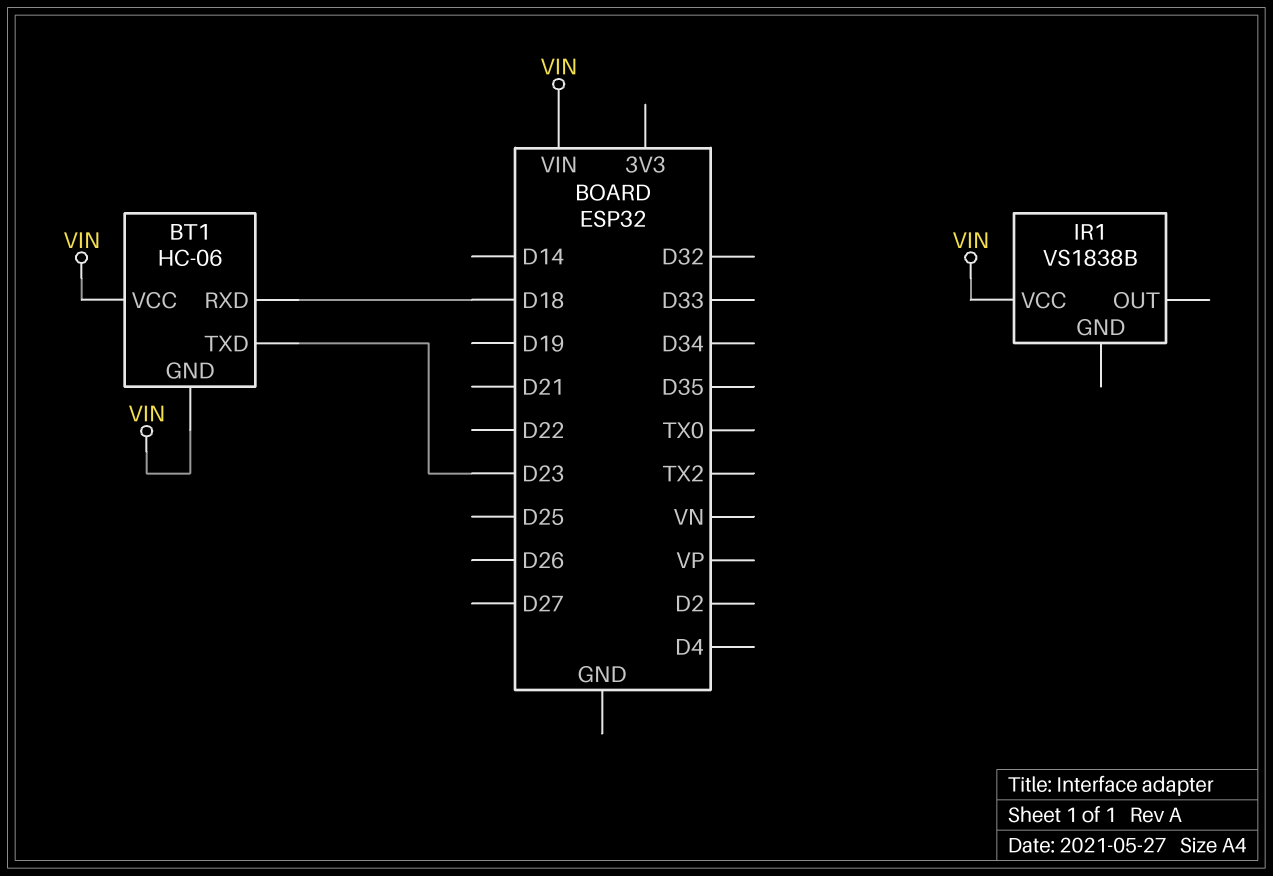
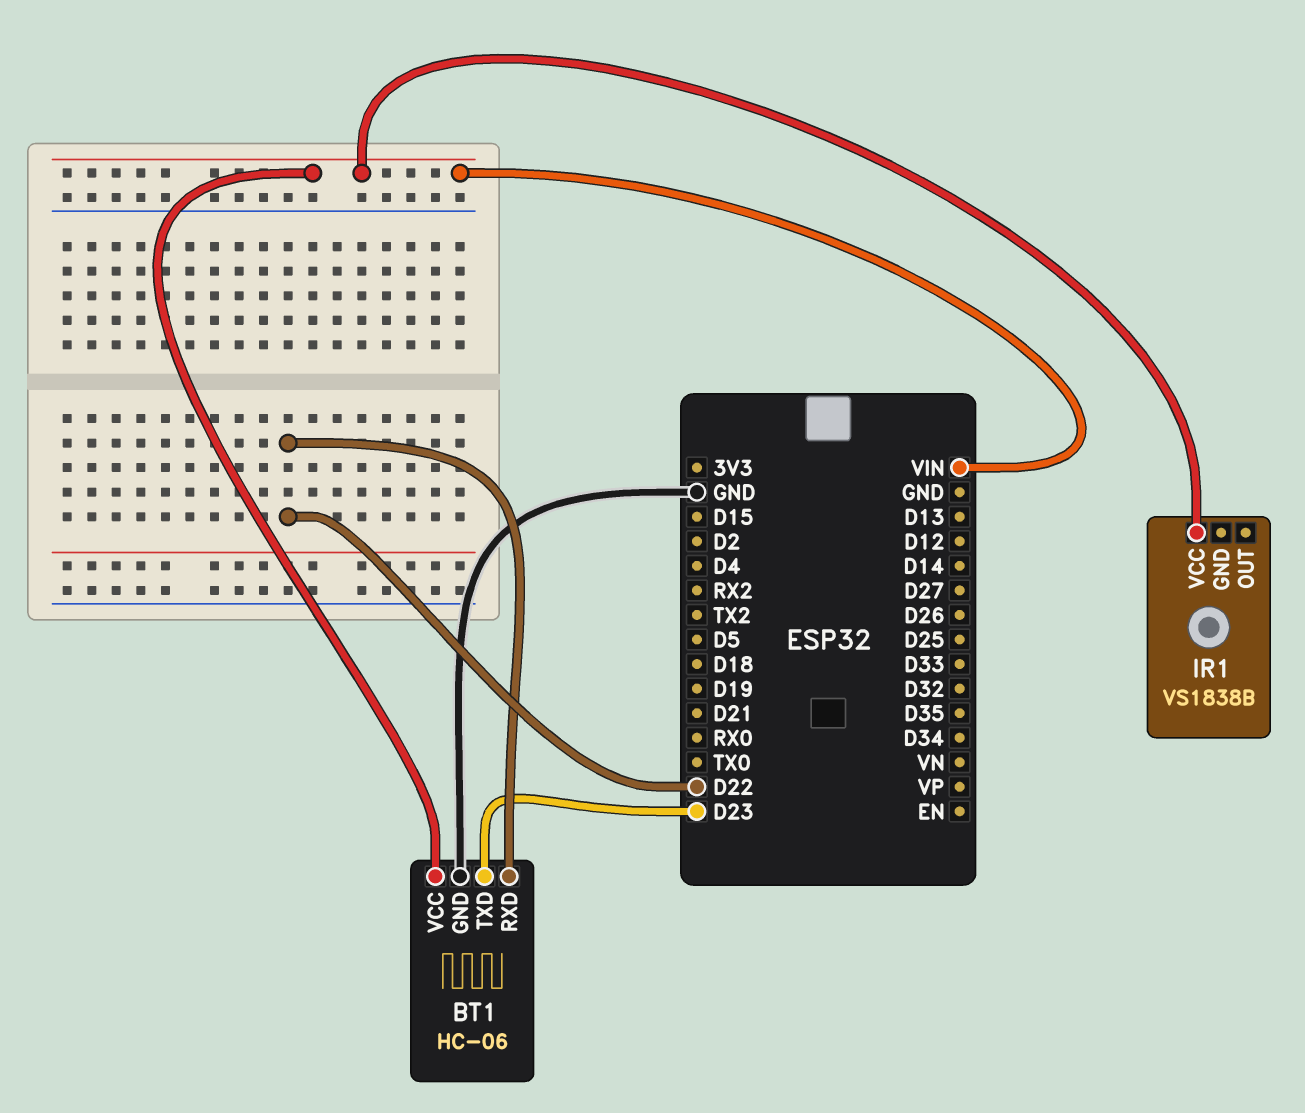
BT1 pin GND: VIN -> GND
BT1 pin RXD: D18 -> D22

